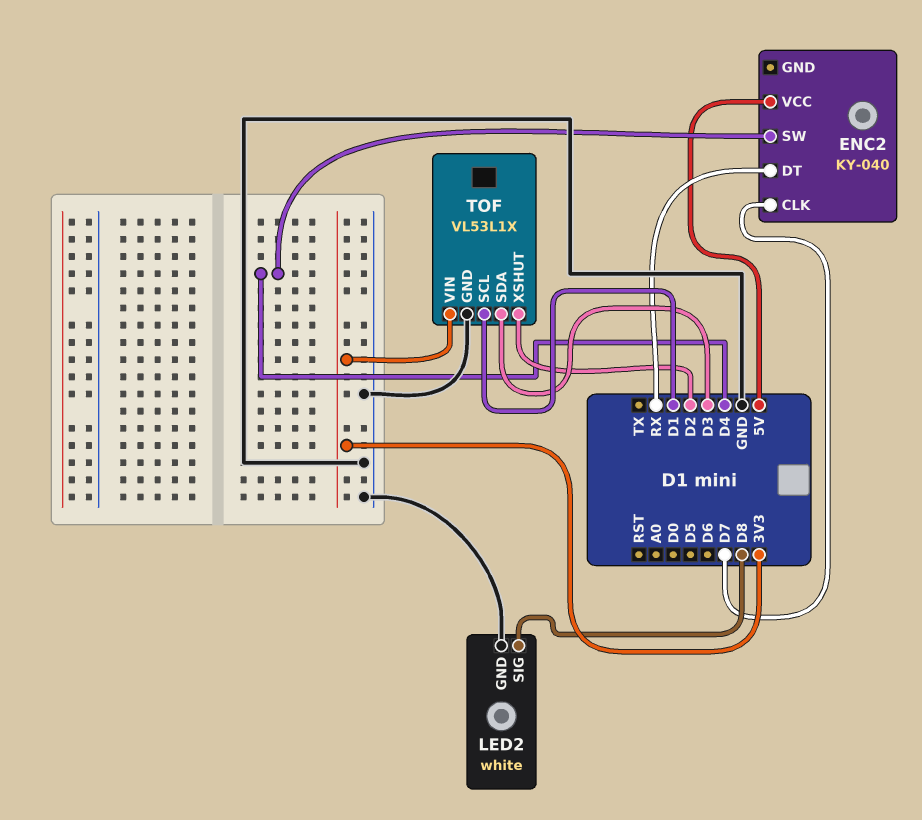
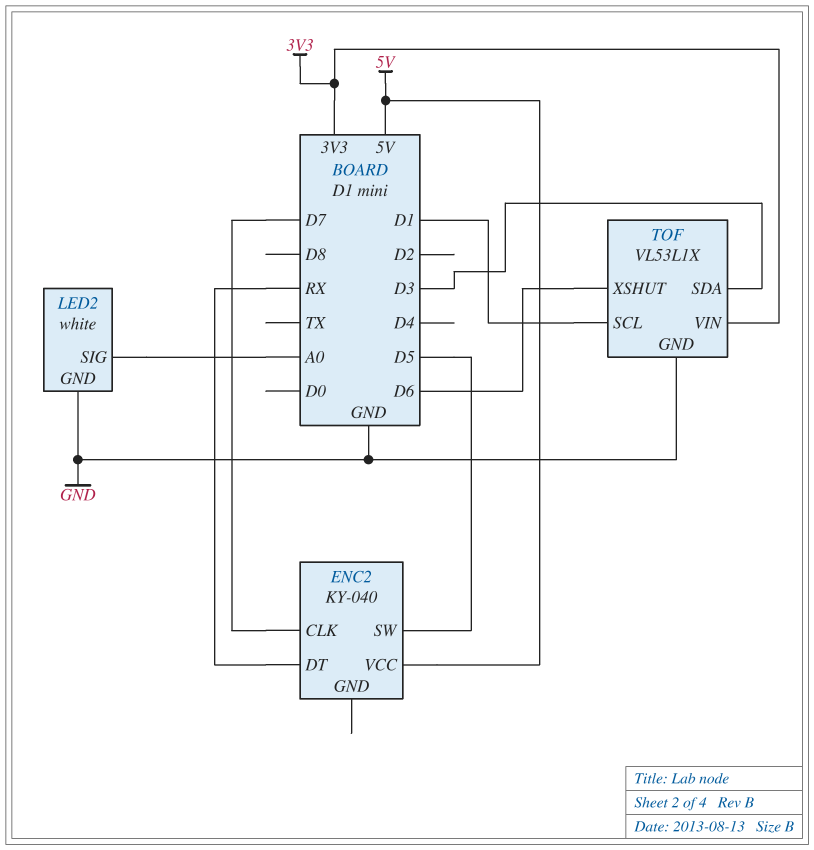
ENC2 pin SW: D4 -> D5
LED2 pin SIG: D8 -> A0
TOF pin XSHUT: D2 -> D6

